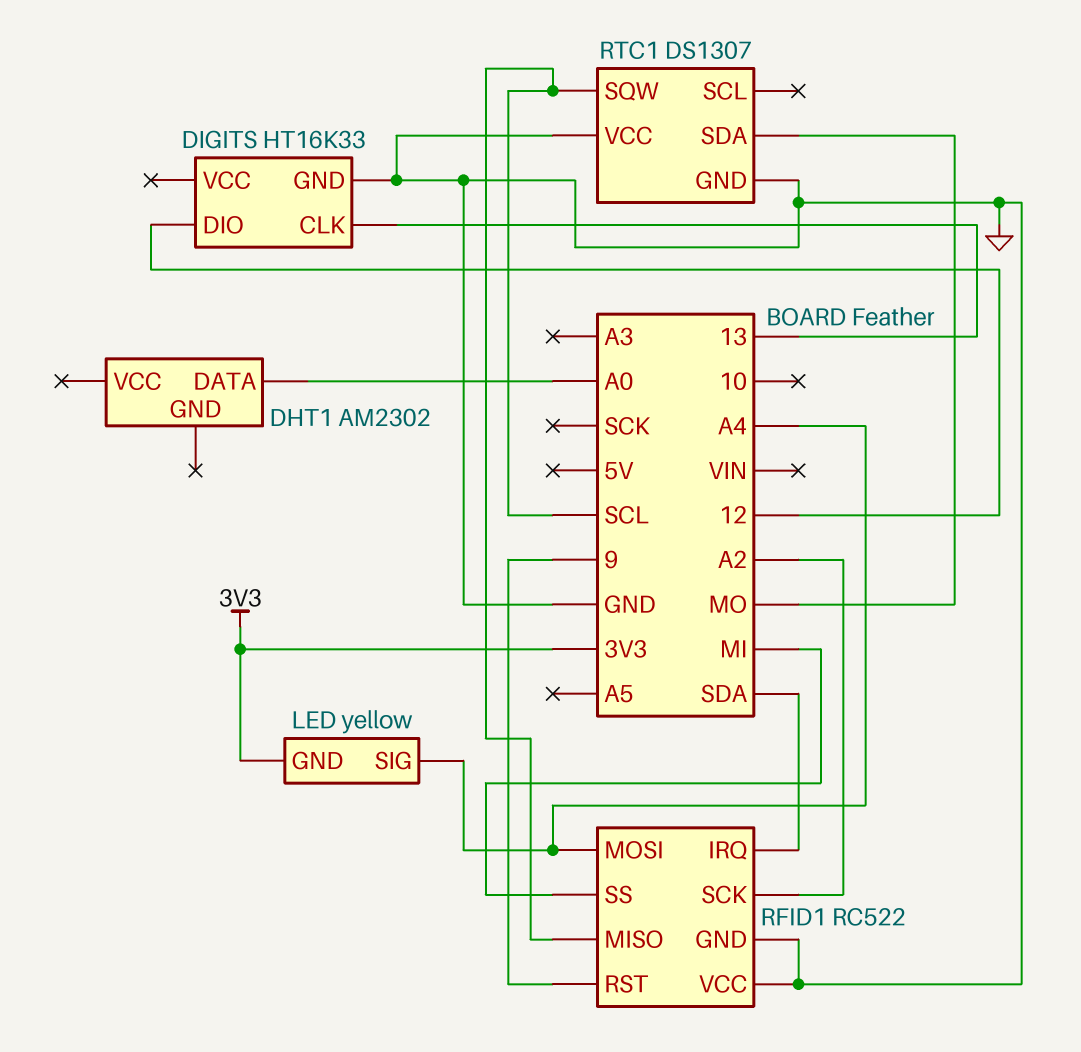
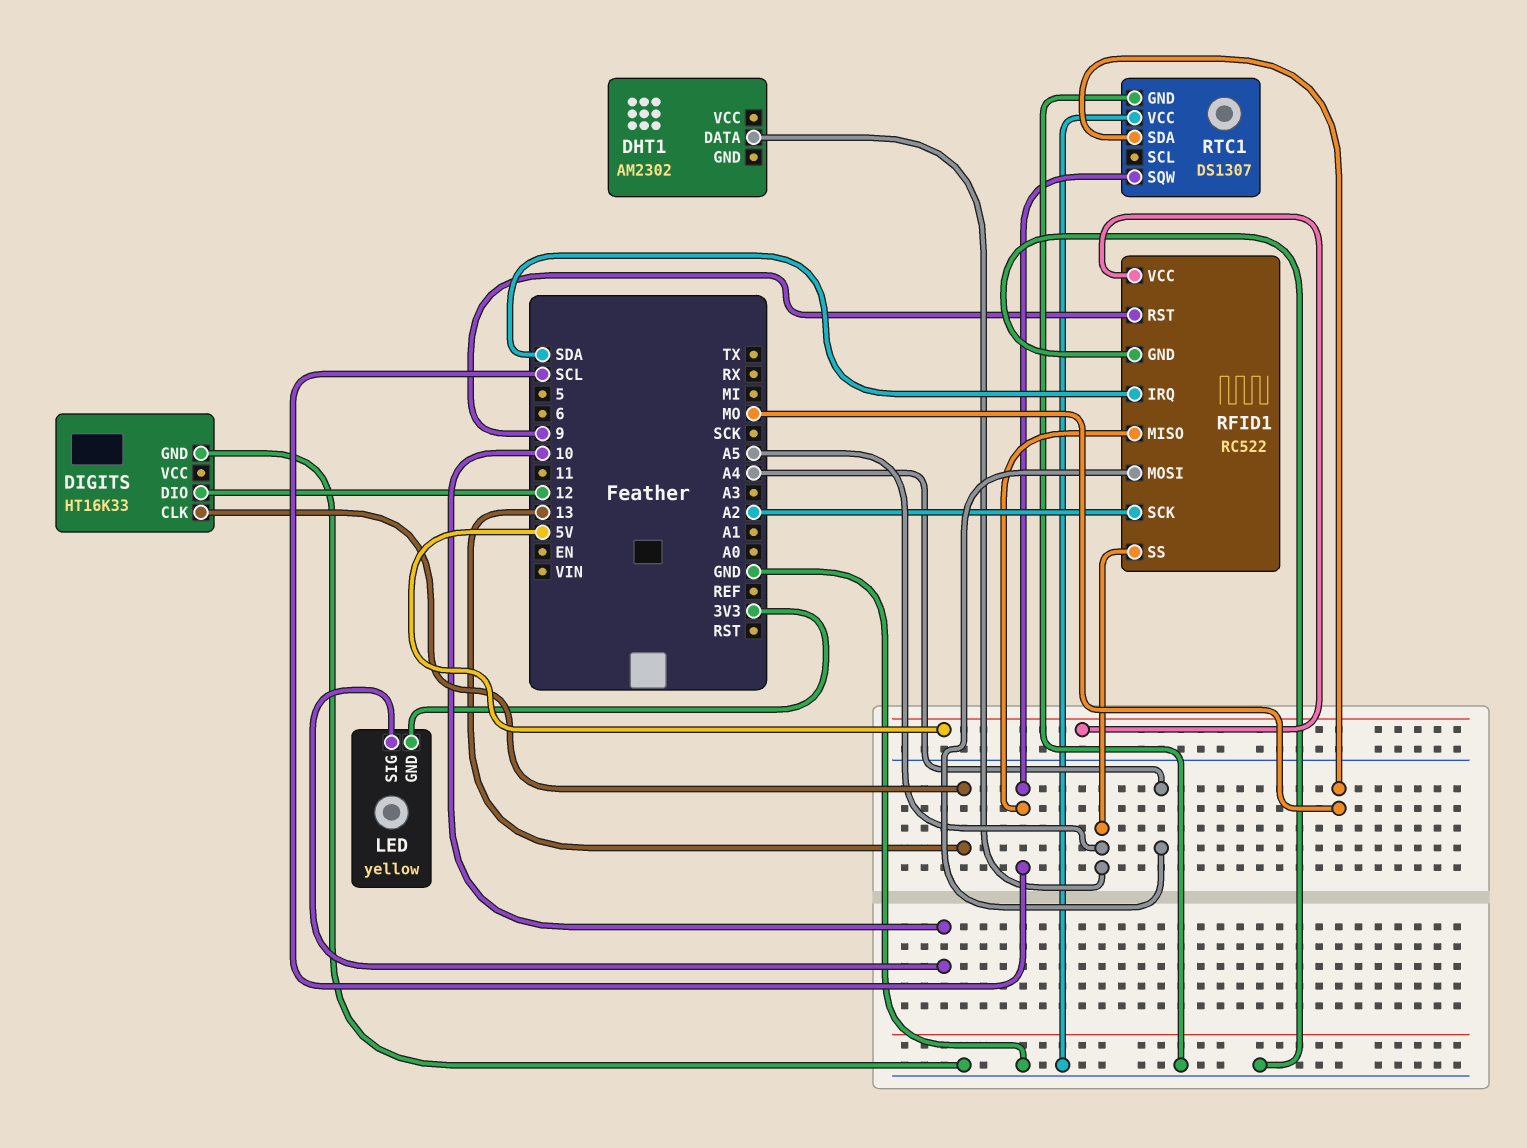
DHT1 pin DATA: A0 -> A5
LED pin SIG: A4 -> 10
RFID1 pin SS: MI -> A5
RFID1 pin VCC: GND -> 5V

